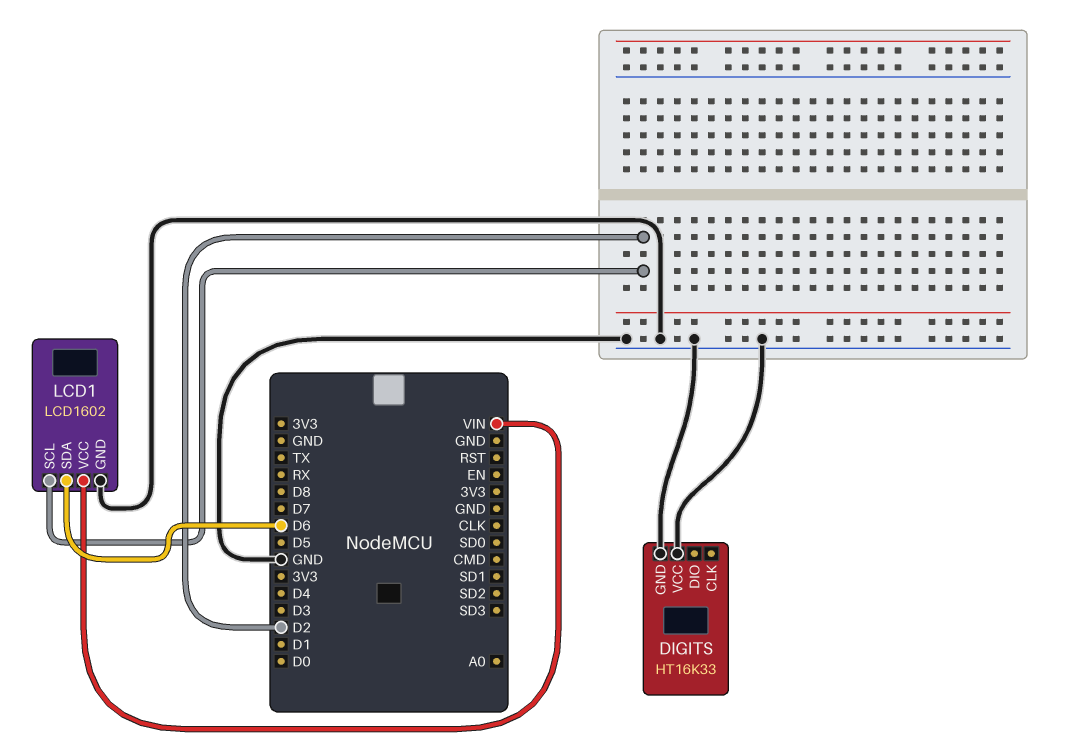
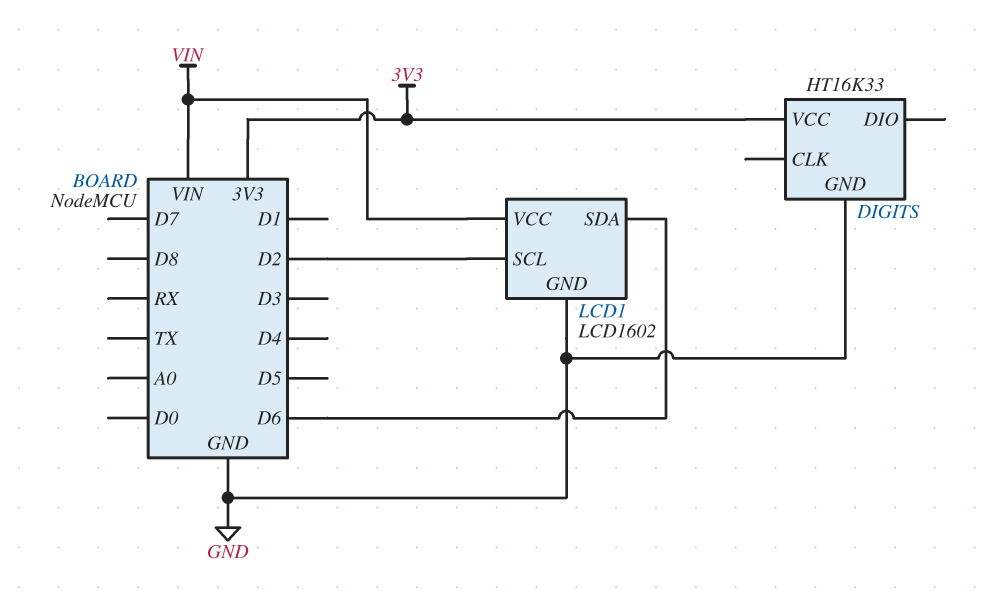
DIGITS pin VCC: GND -> 3V3

